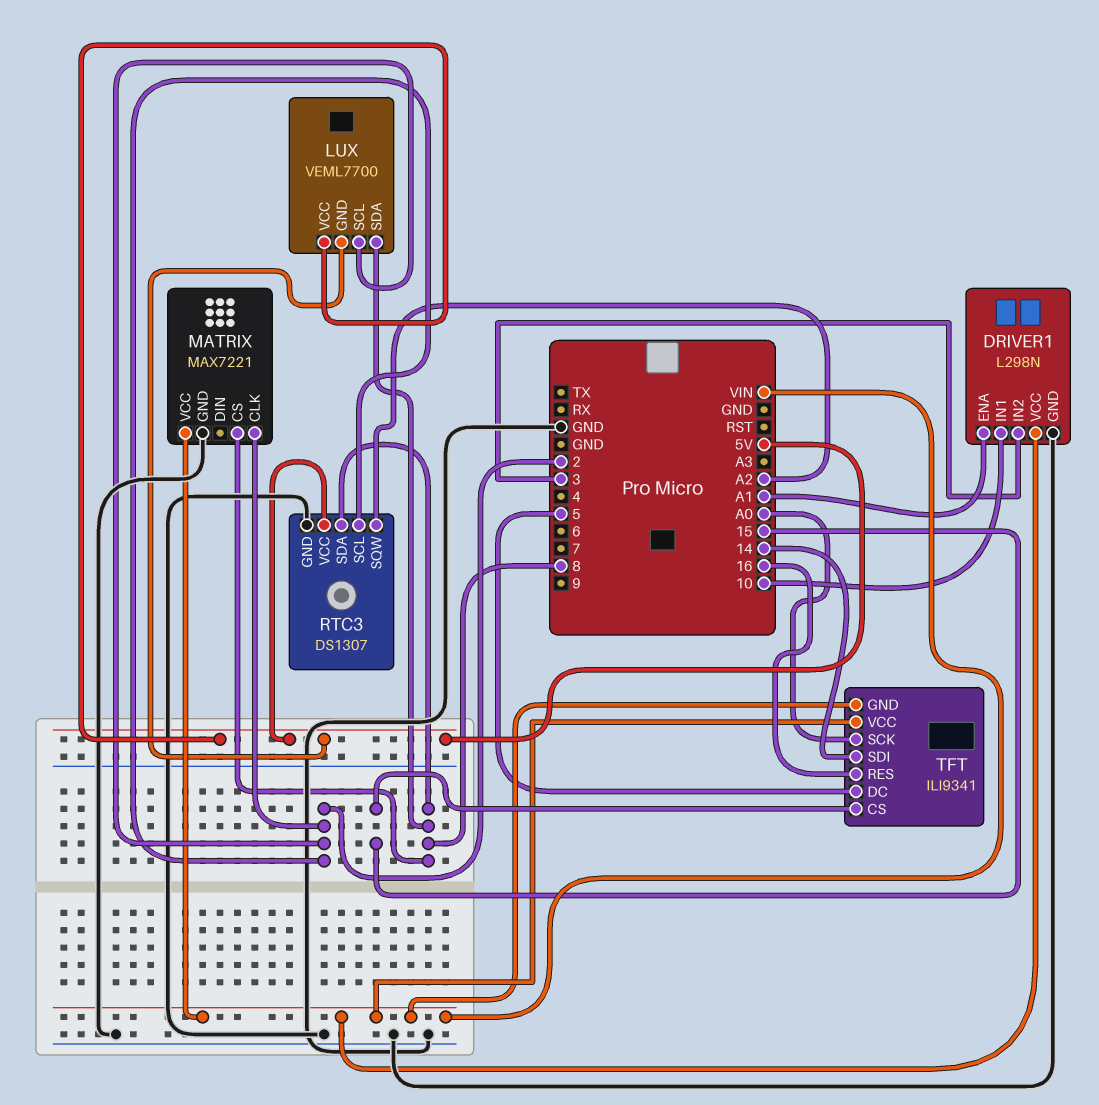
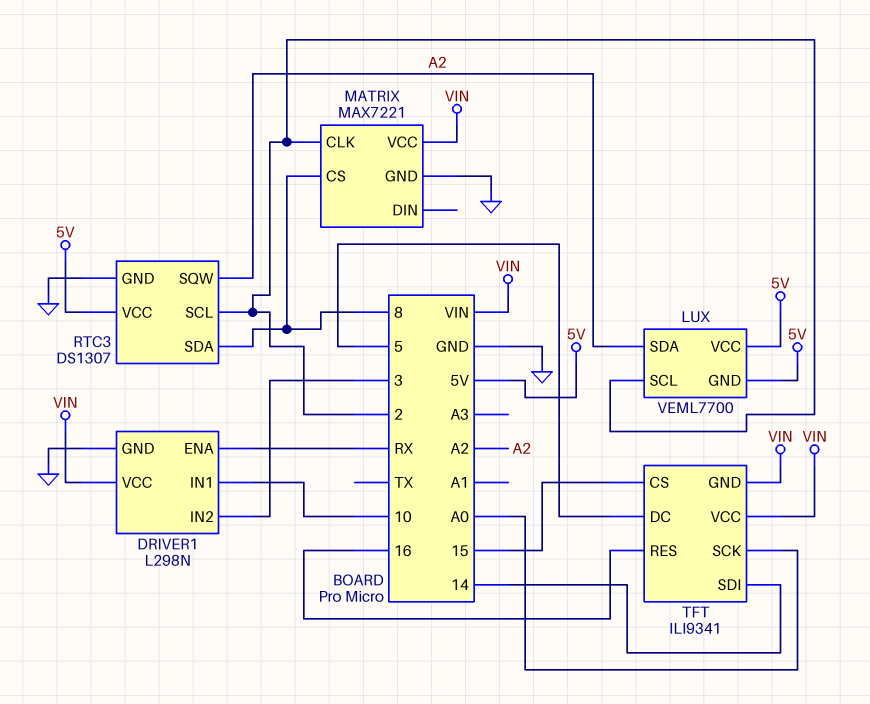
DRIVER1 pin ENA: A1 -> RX
LUX pin SDA: 8 -> A2

